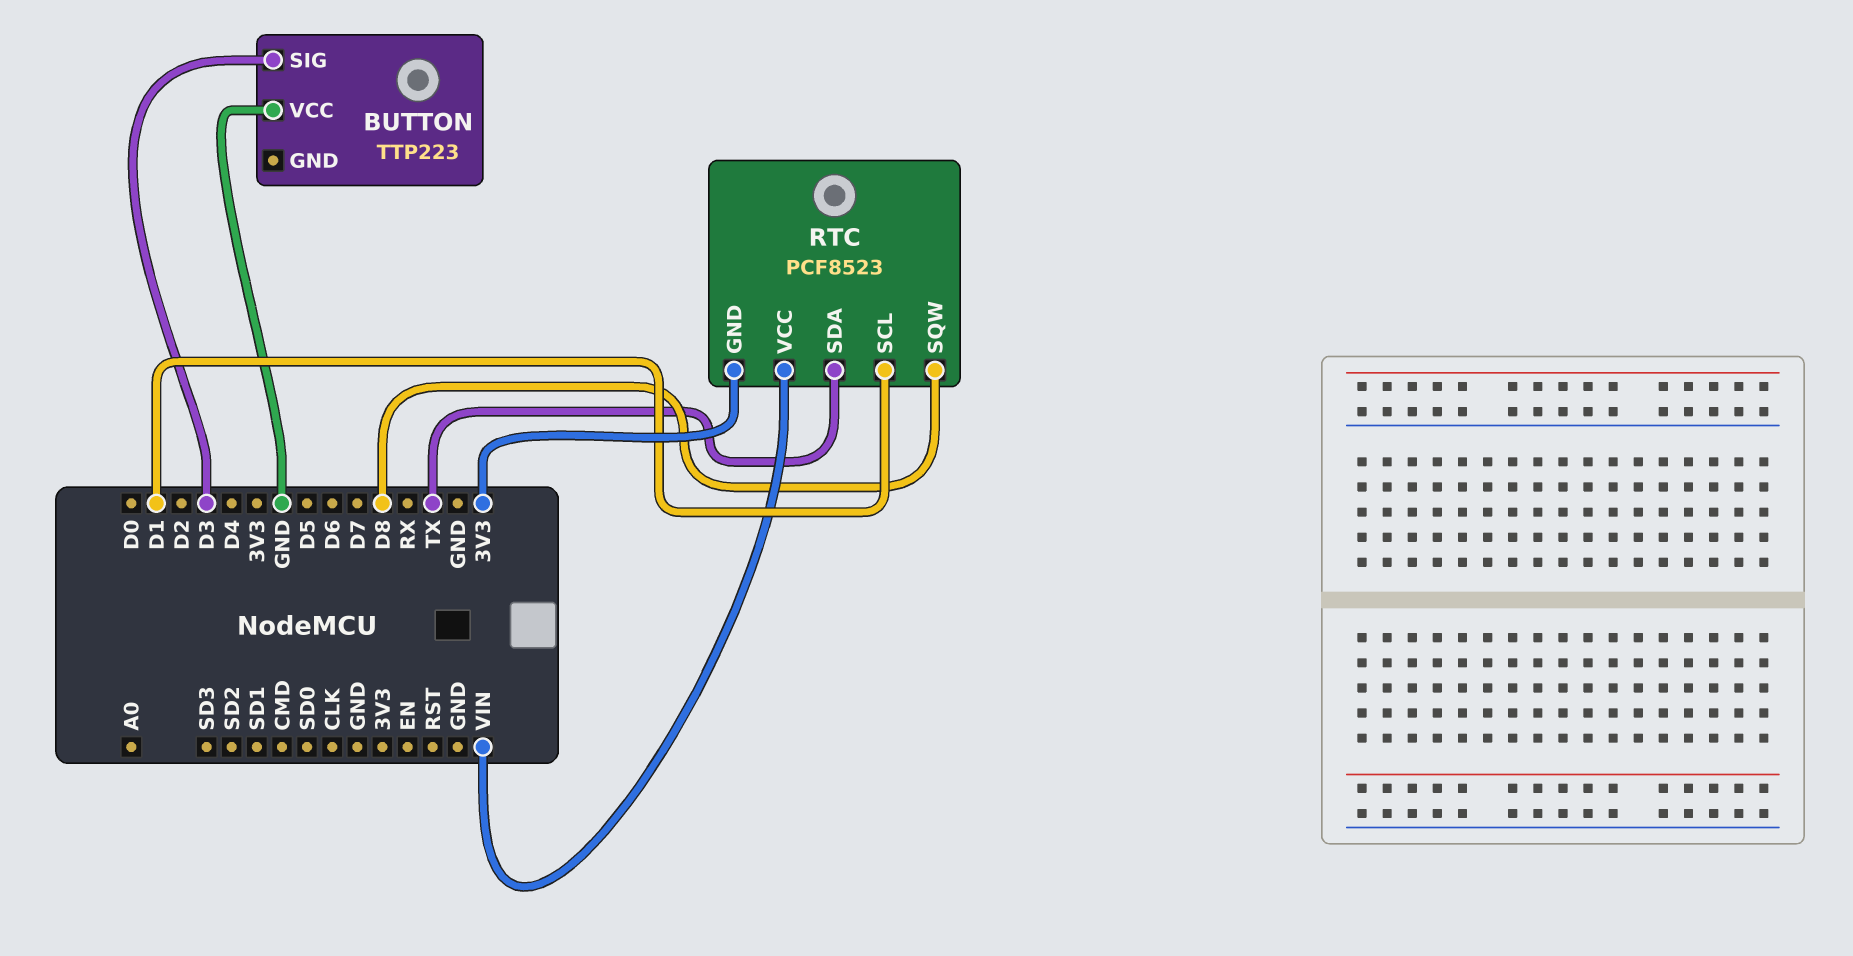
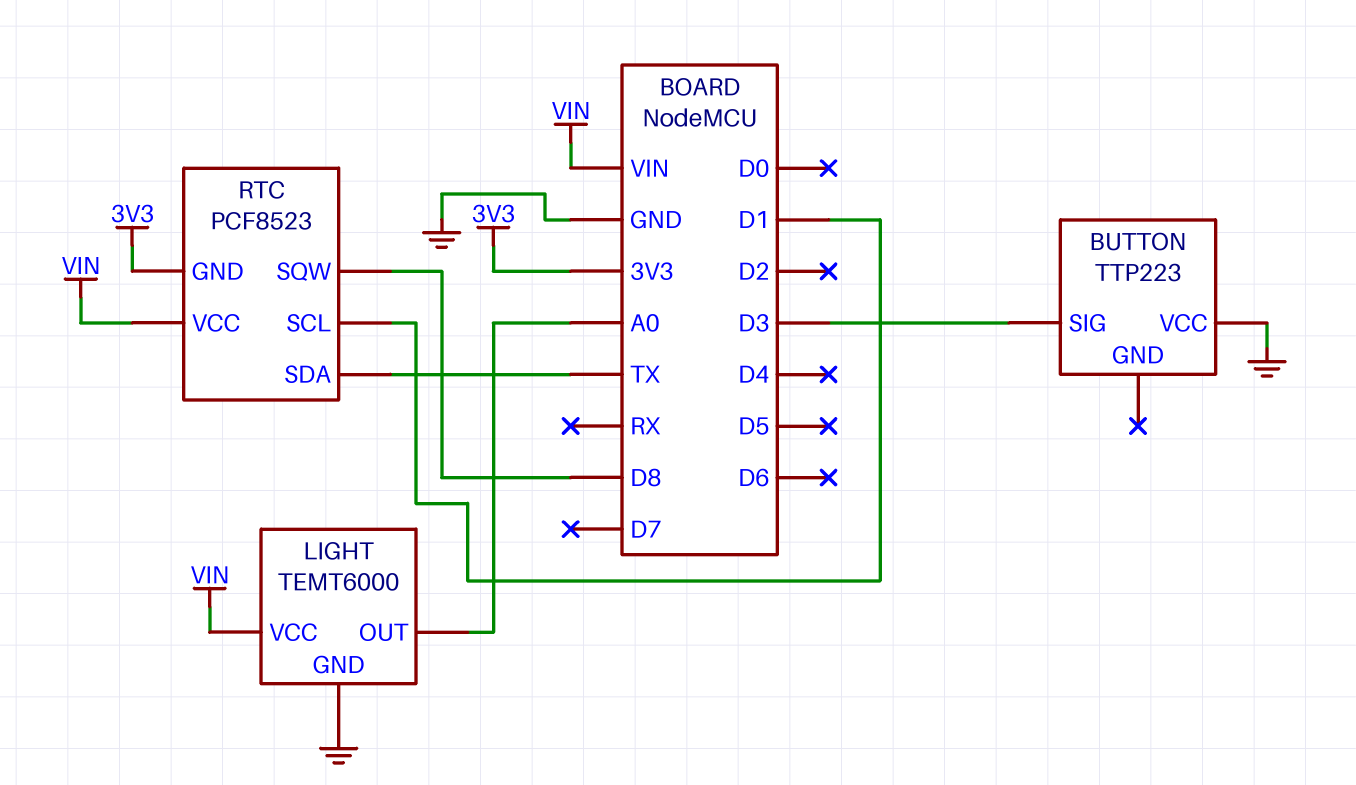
LIGHT: none -> TEMT6000
LIGHT pin GND: none -> GND
LIGHT pin OUT: none -> A0
LIGHT pin VCC: none -> VIN

